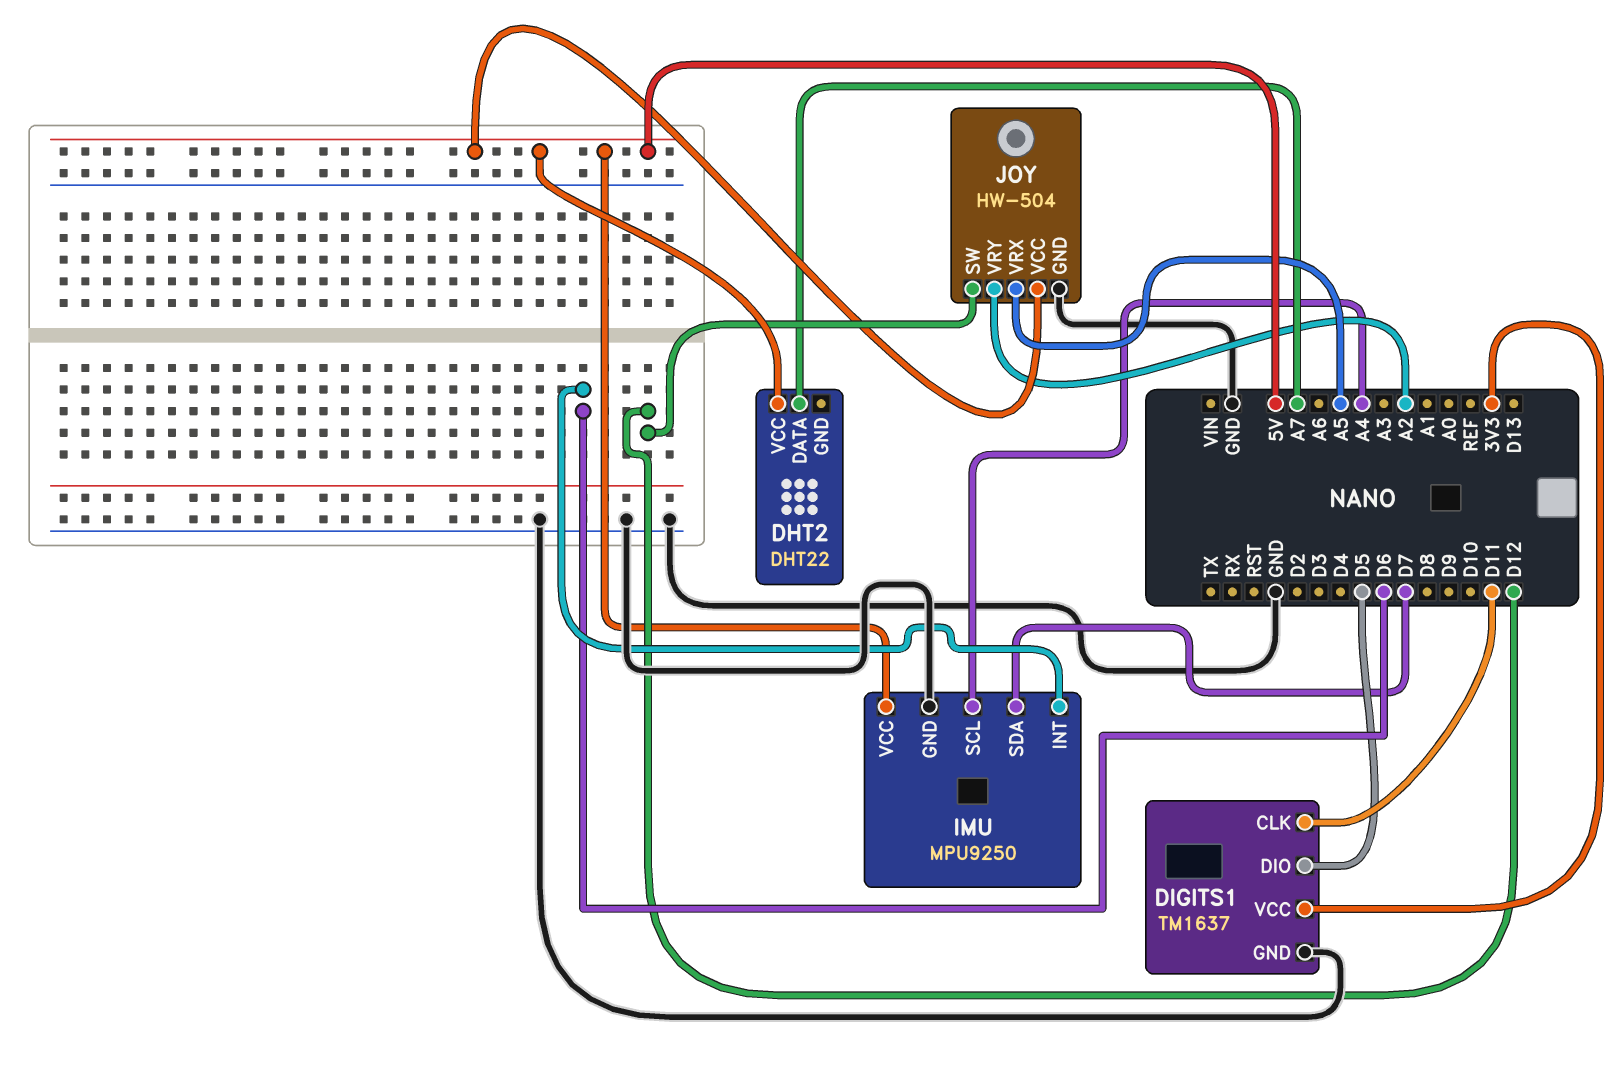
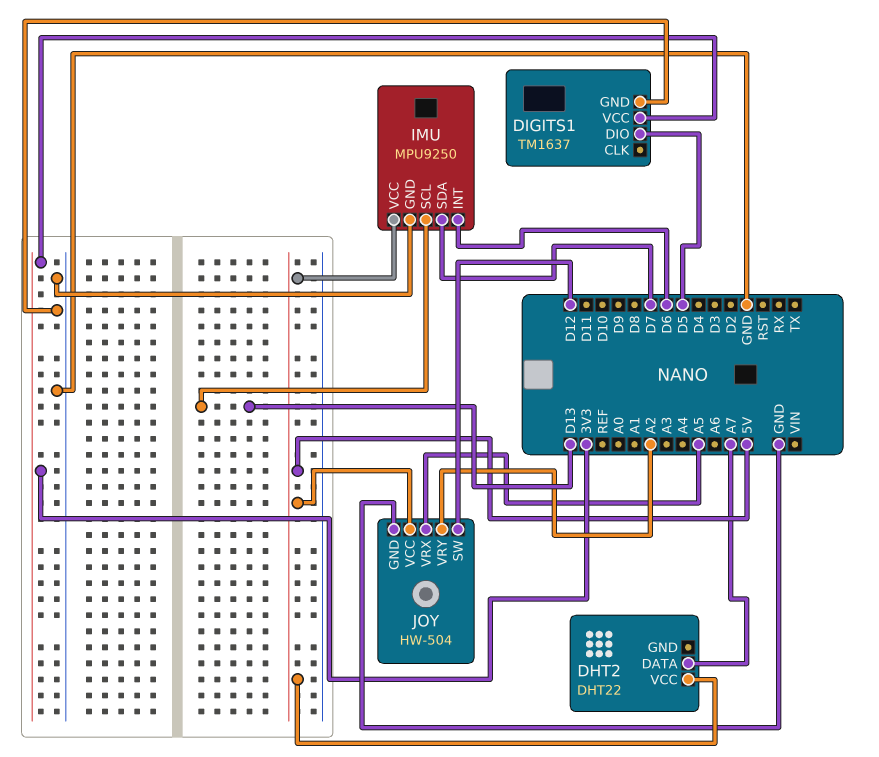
DIGITS1 pin CLK: D11 -> none
IMU pin SCL: A4 -> D13

